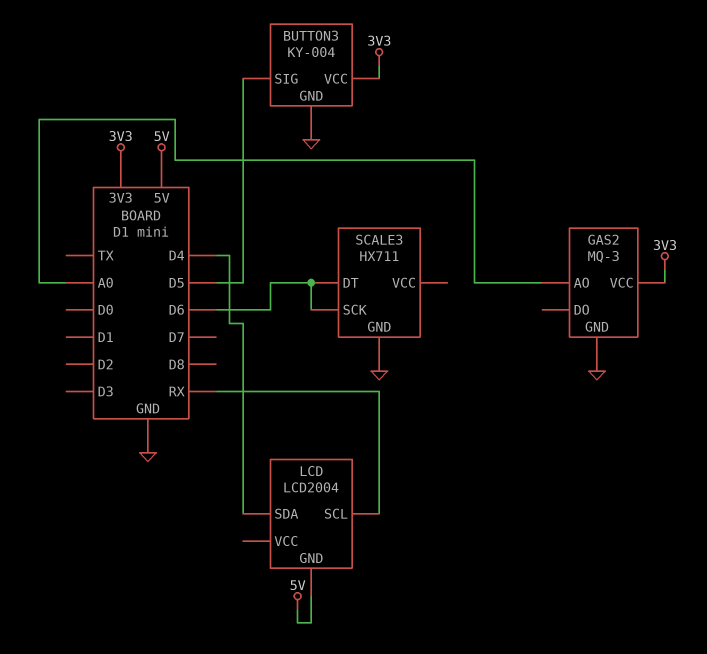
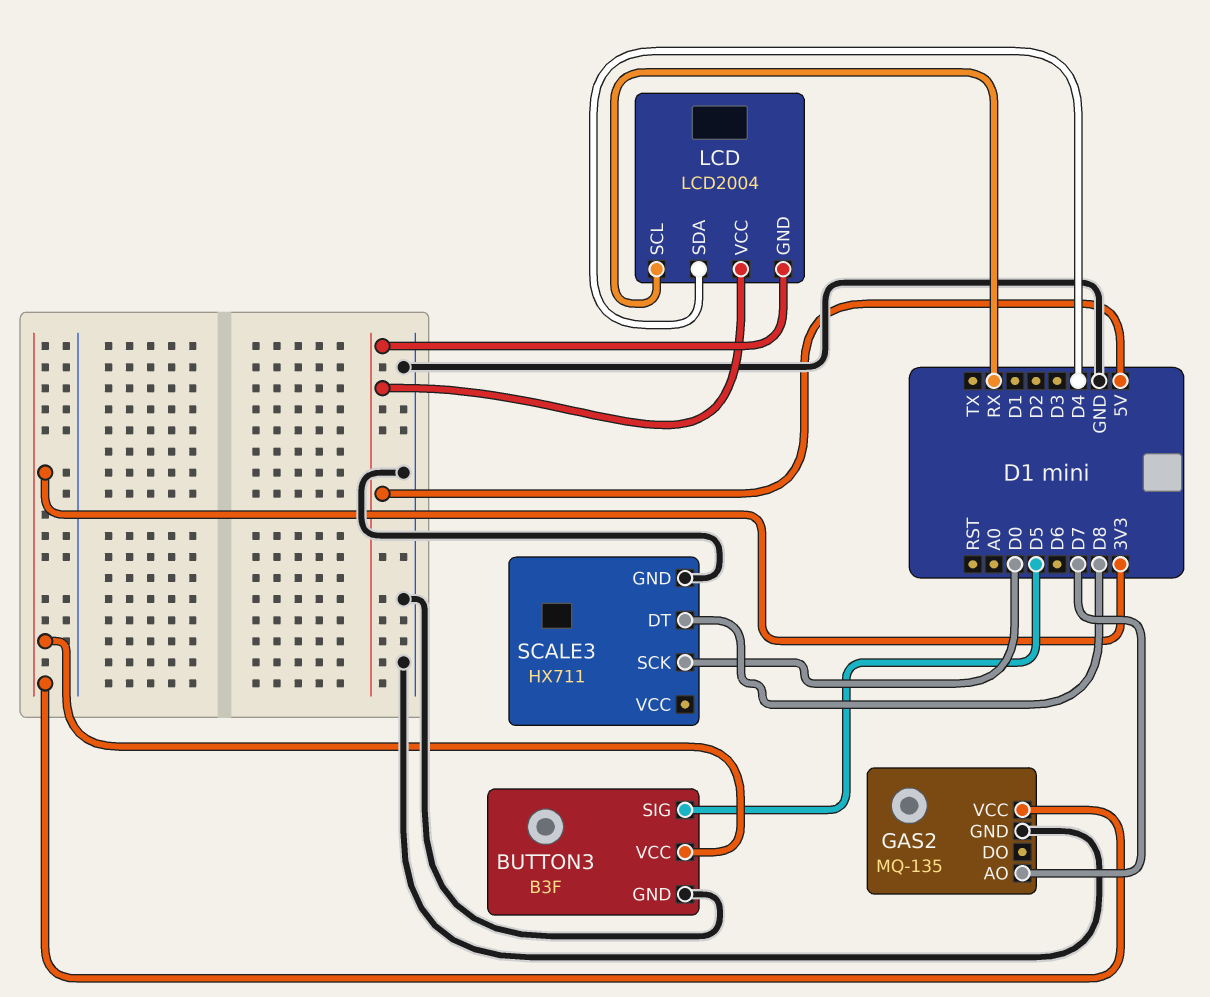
BUTTON3: KY-004 -> B3F
GAS2: MQ-3 -> MQ-135
GAS2 pin AO: A0 -> D7
LCD pin VCC: none -> 5V
SCALE3 pin DT: D6 -> D8
SCALE3 pin SCK: D6 -> D0

